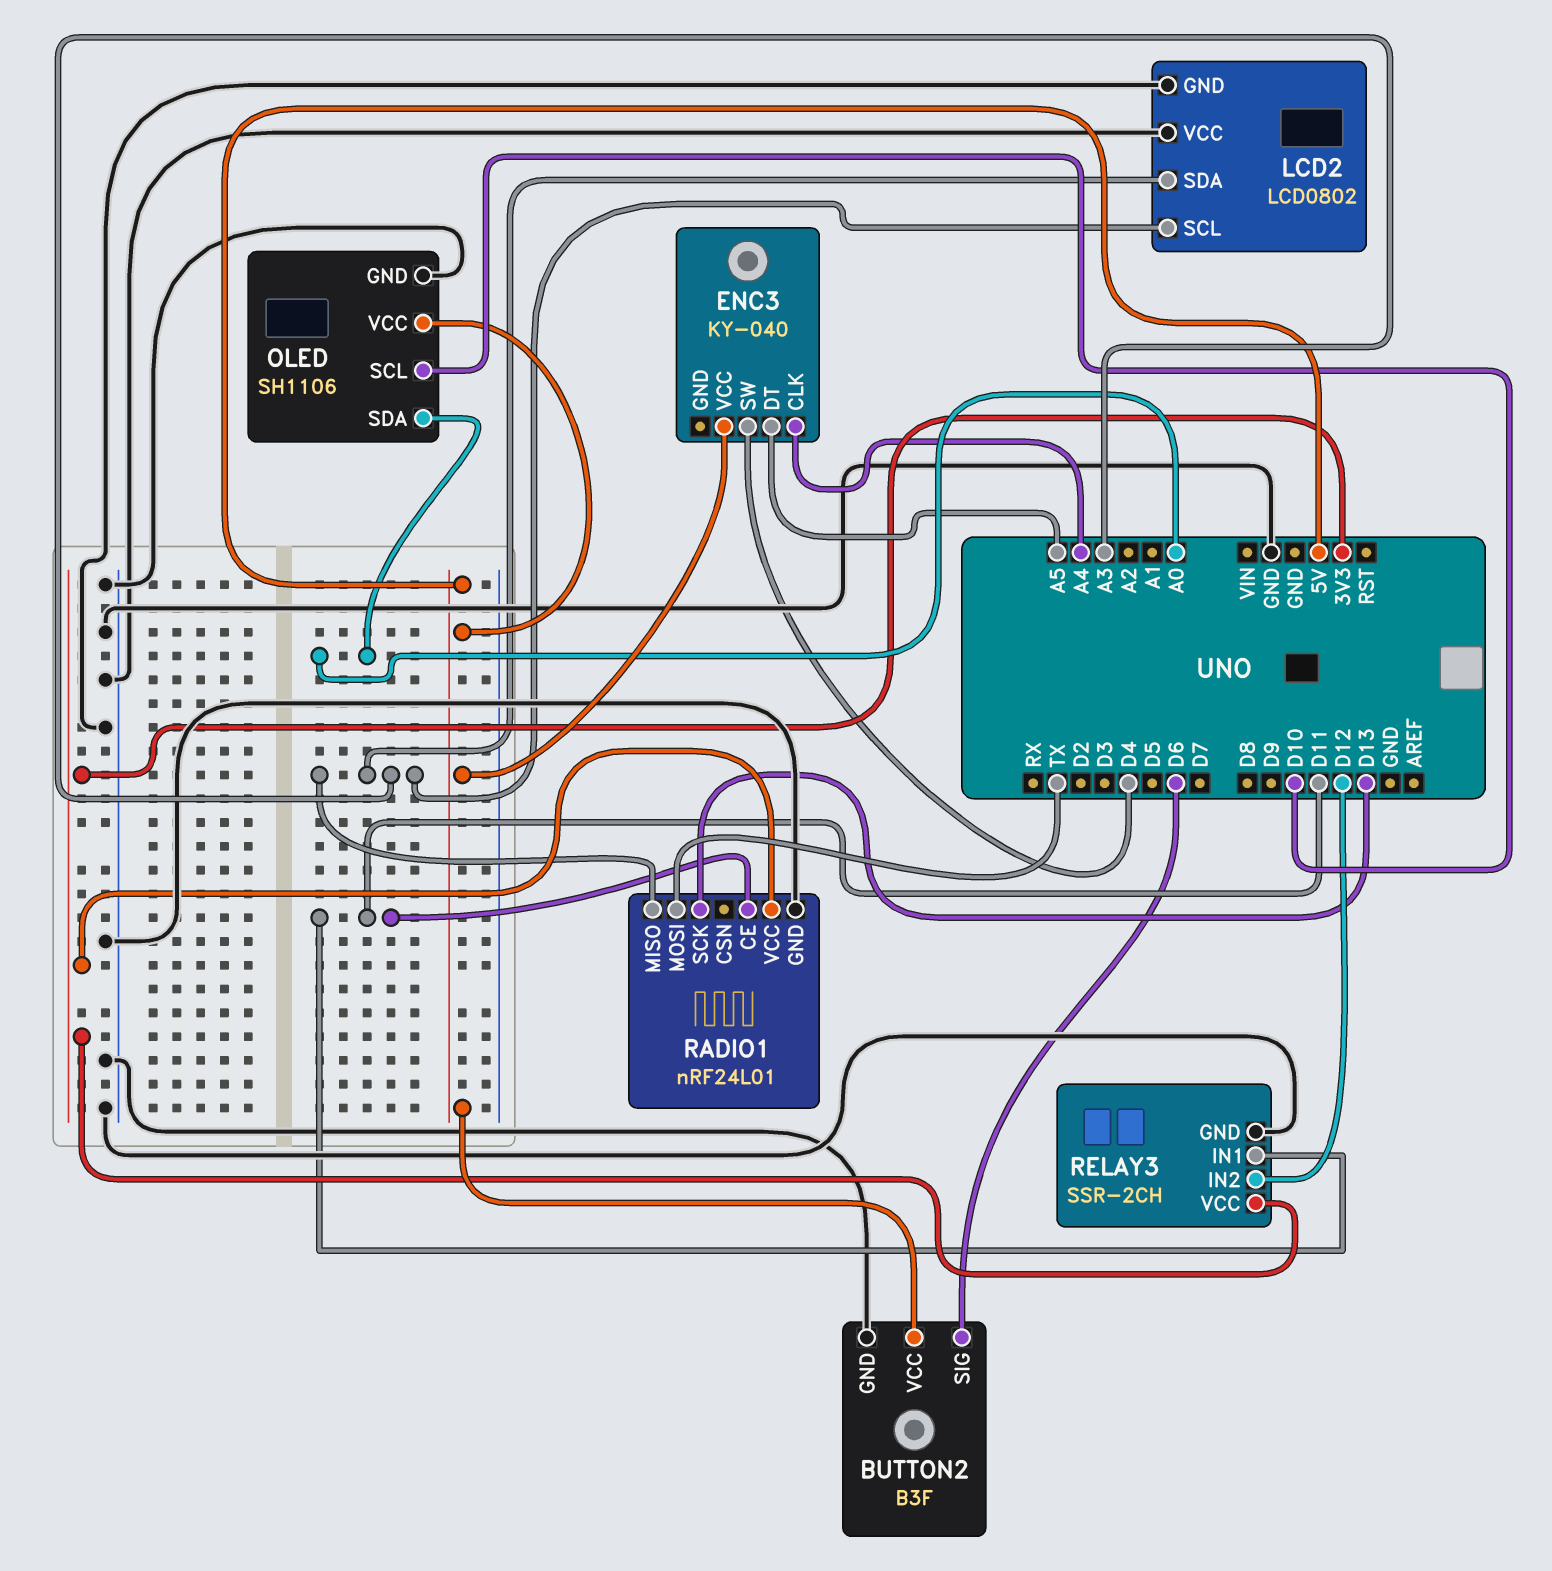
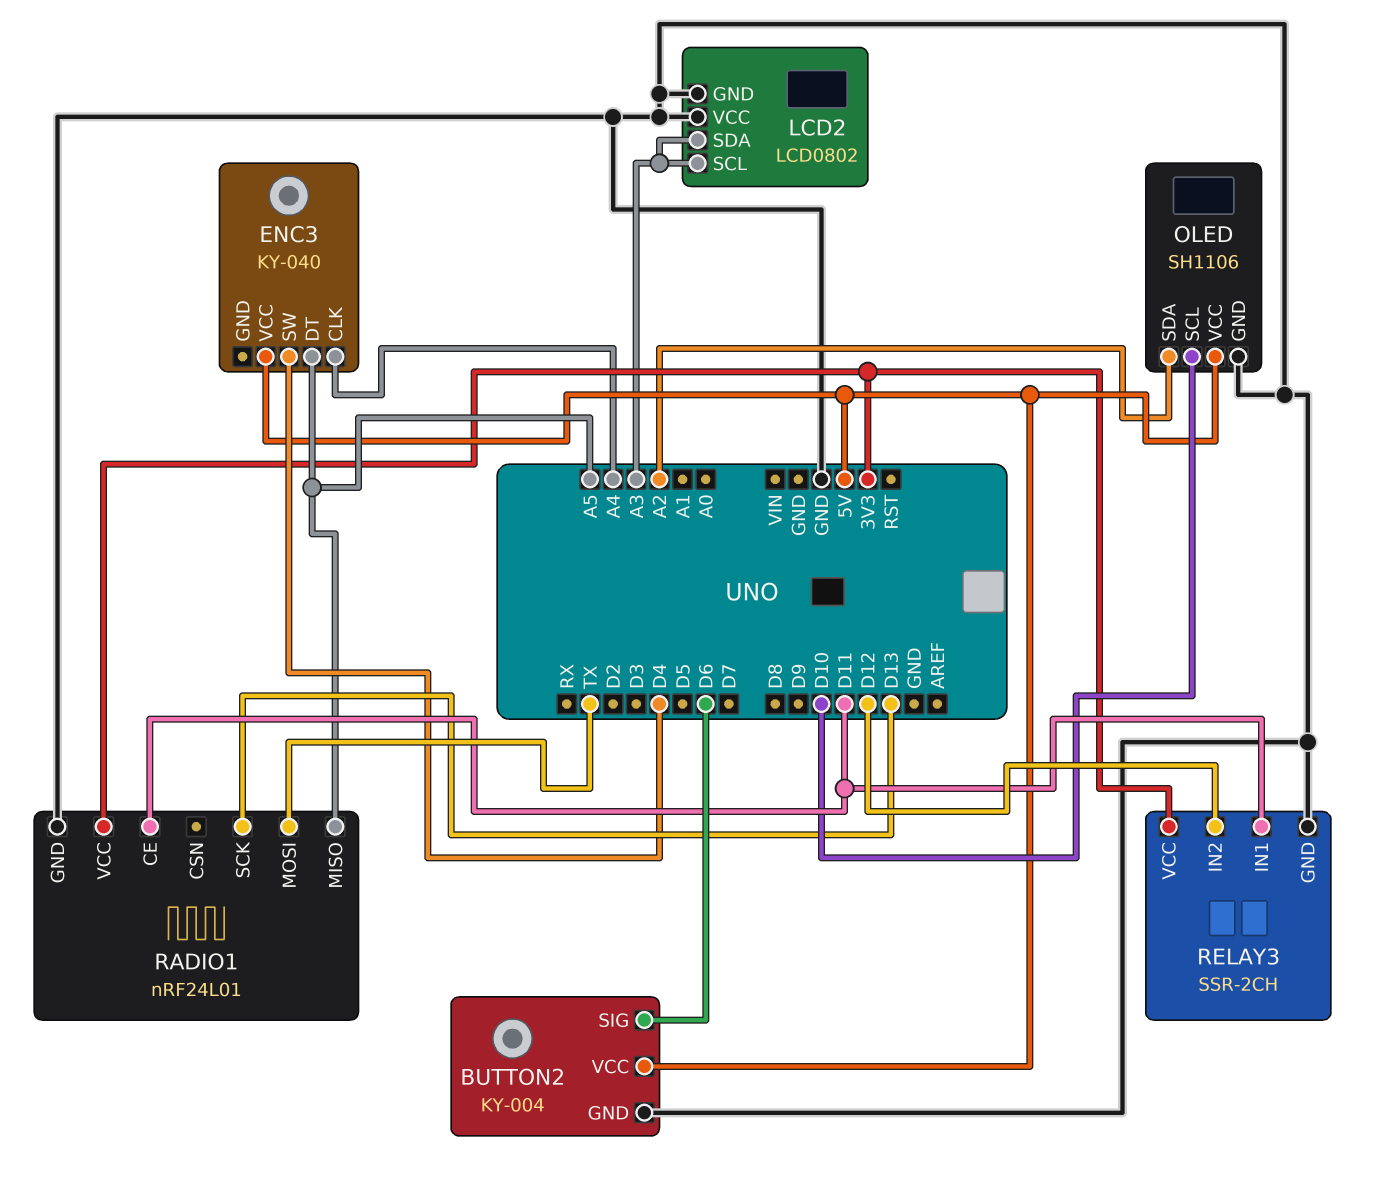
BUTTON2: B3F -> KY-004
OLED pin SDA: A0 -> A2
RADIO1 pin MISO: A3 -> A5

